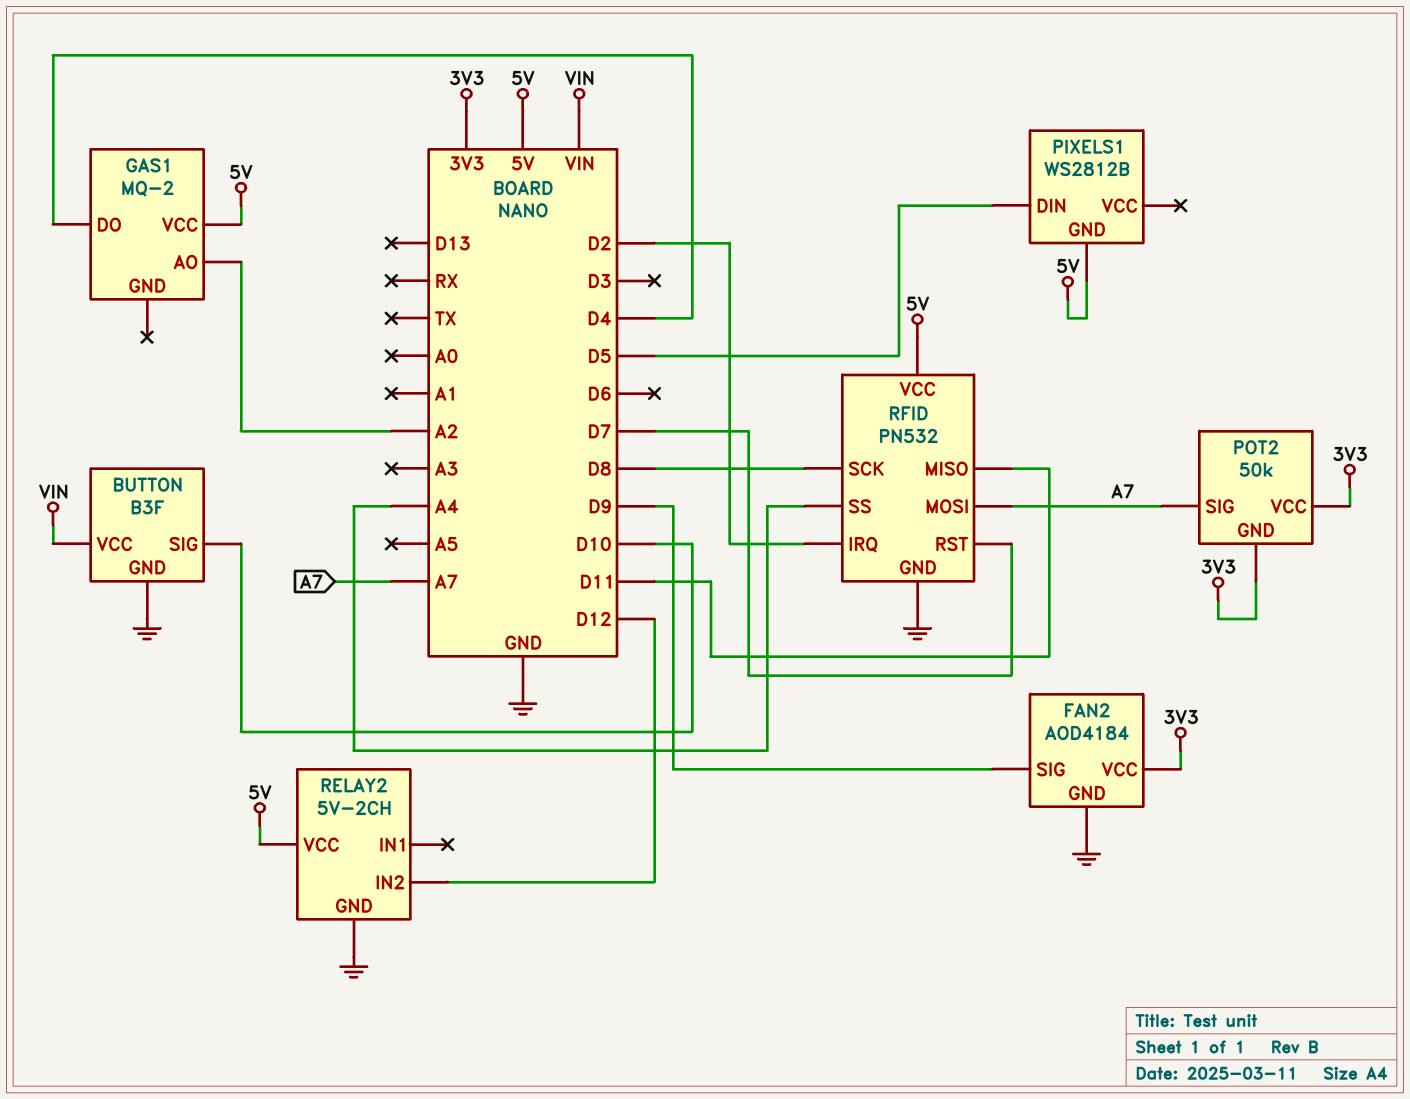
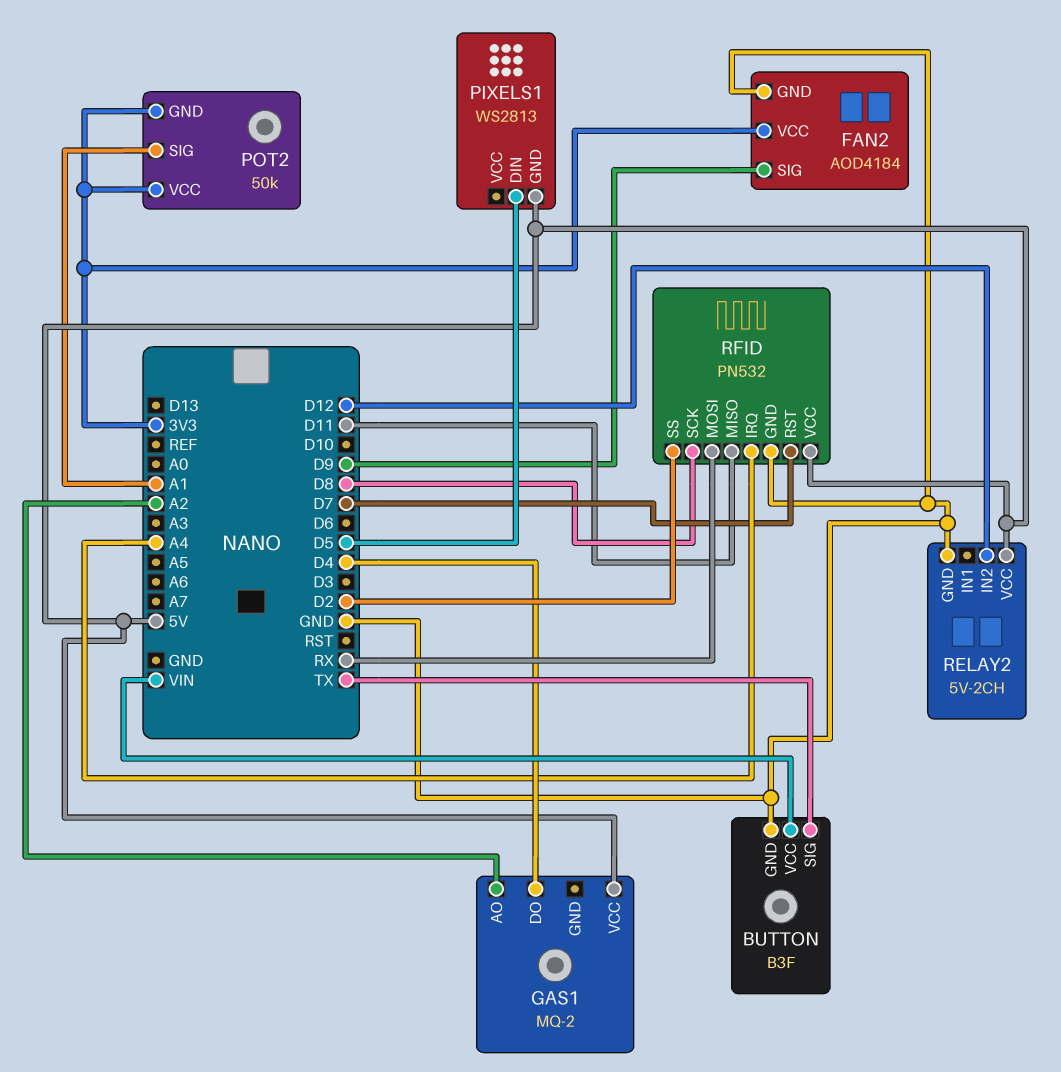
BUTTON pin SIG: D10 -> TX
PIXELS1: WS2812B -> WS2813
POT2 pin SIG: A7 -> A1
RFID pin IRQ: D2 -> A4
RFID pin MOSI: A7 -> RX
RFID pin SS: A4 -> D2

